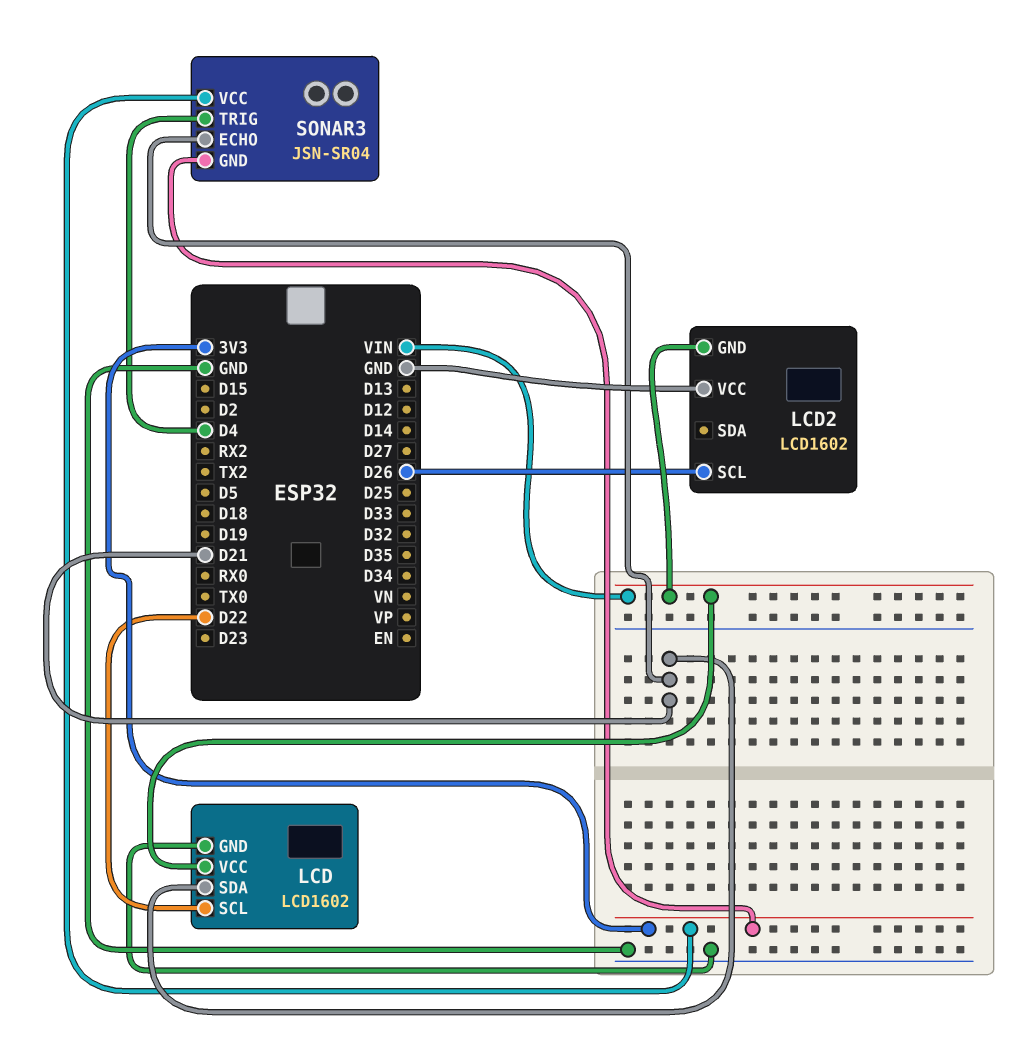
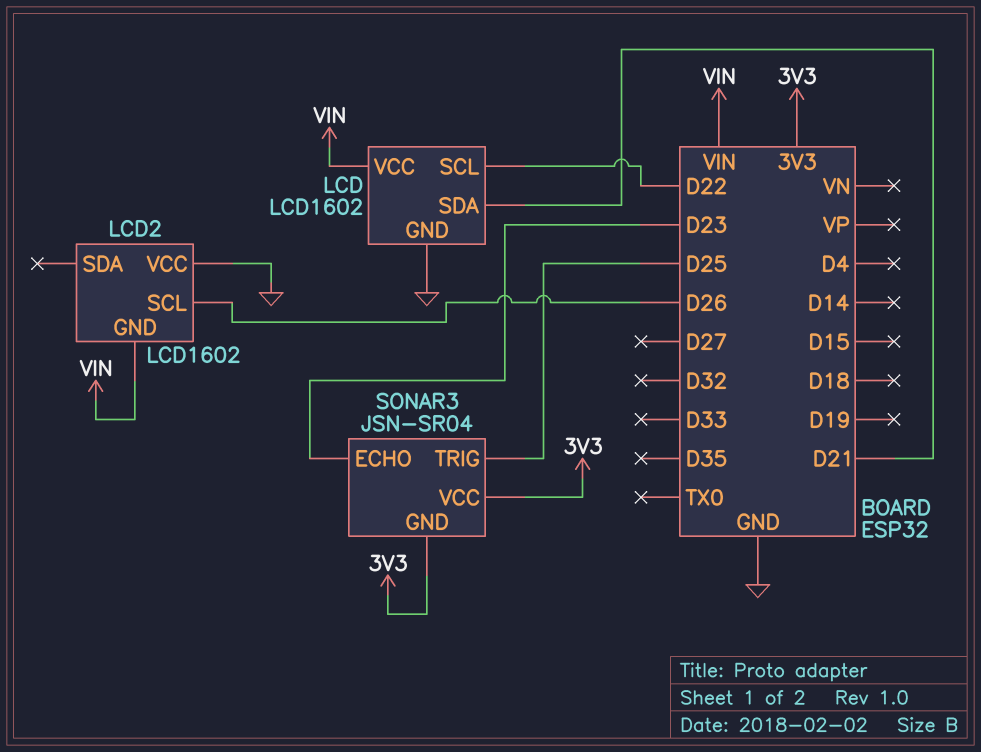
SONAR3 pin ECHO: D21 -> D23
SONAR3 pin TRIG: D4 -> D25

